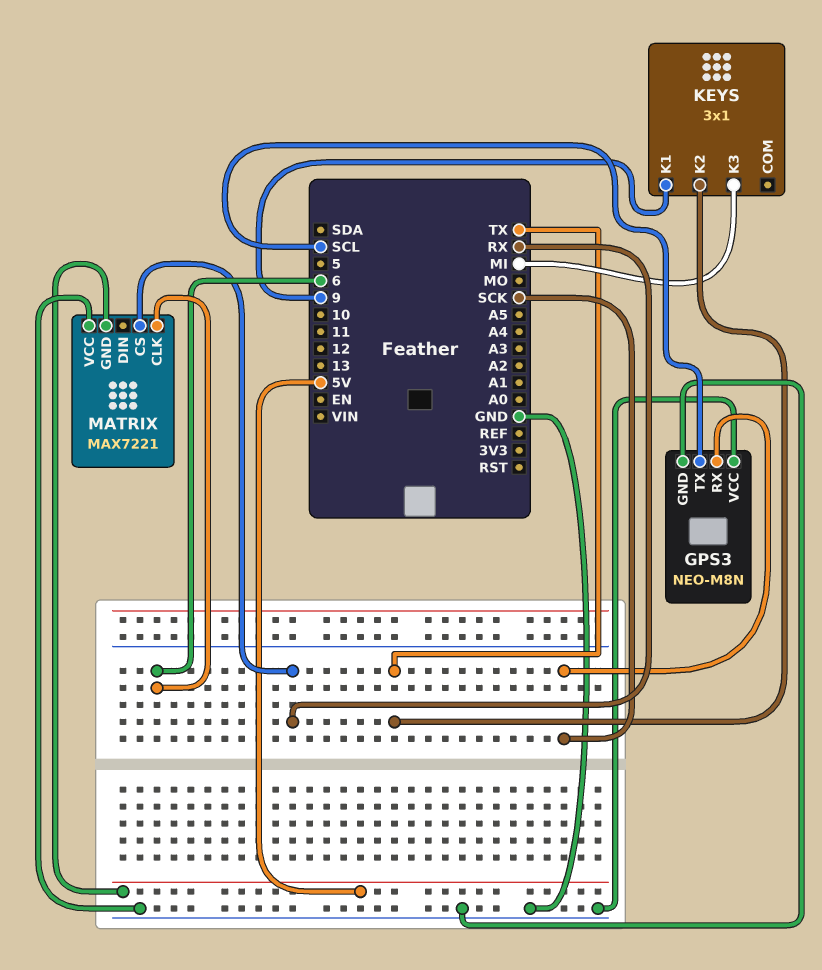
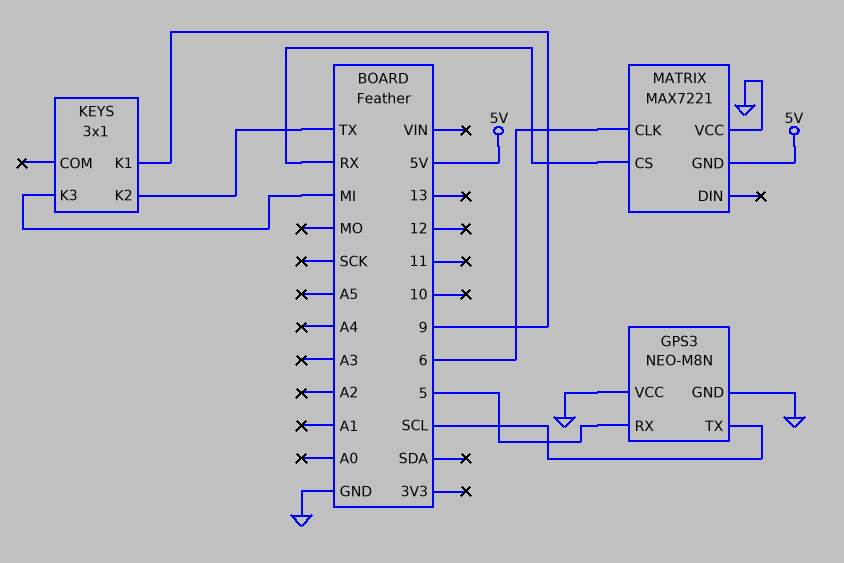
GPS3 pin RX: SCK -> 5

